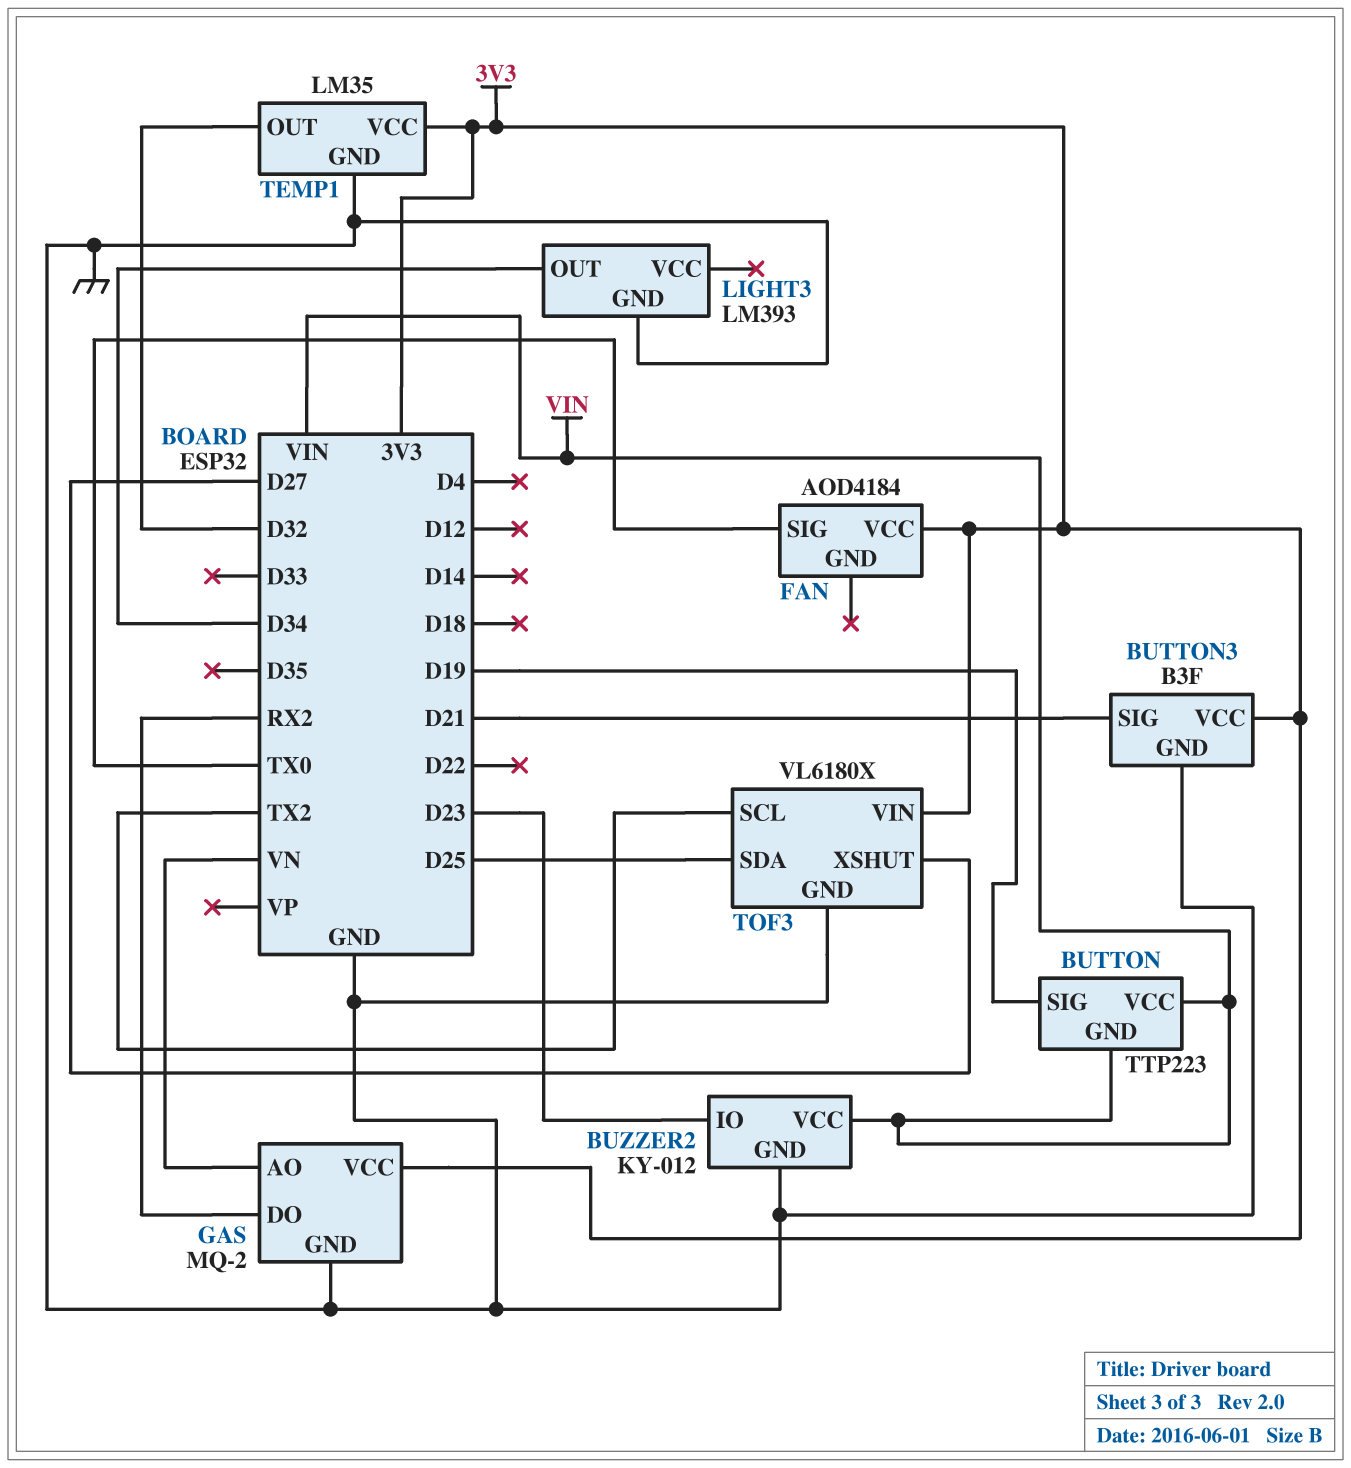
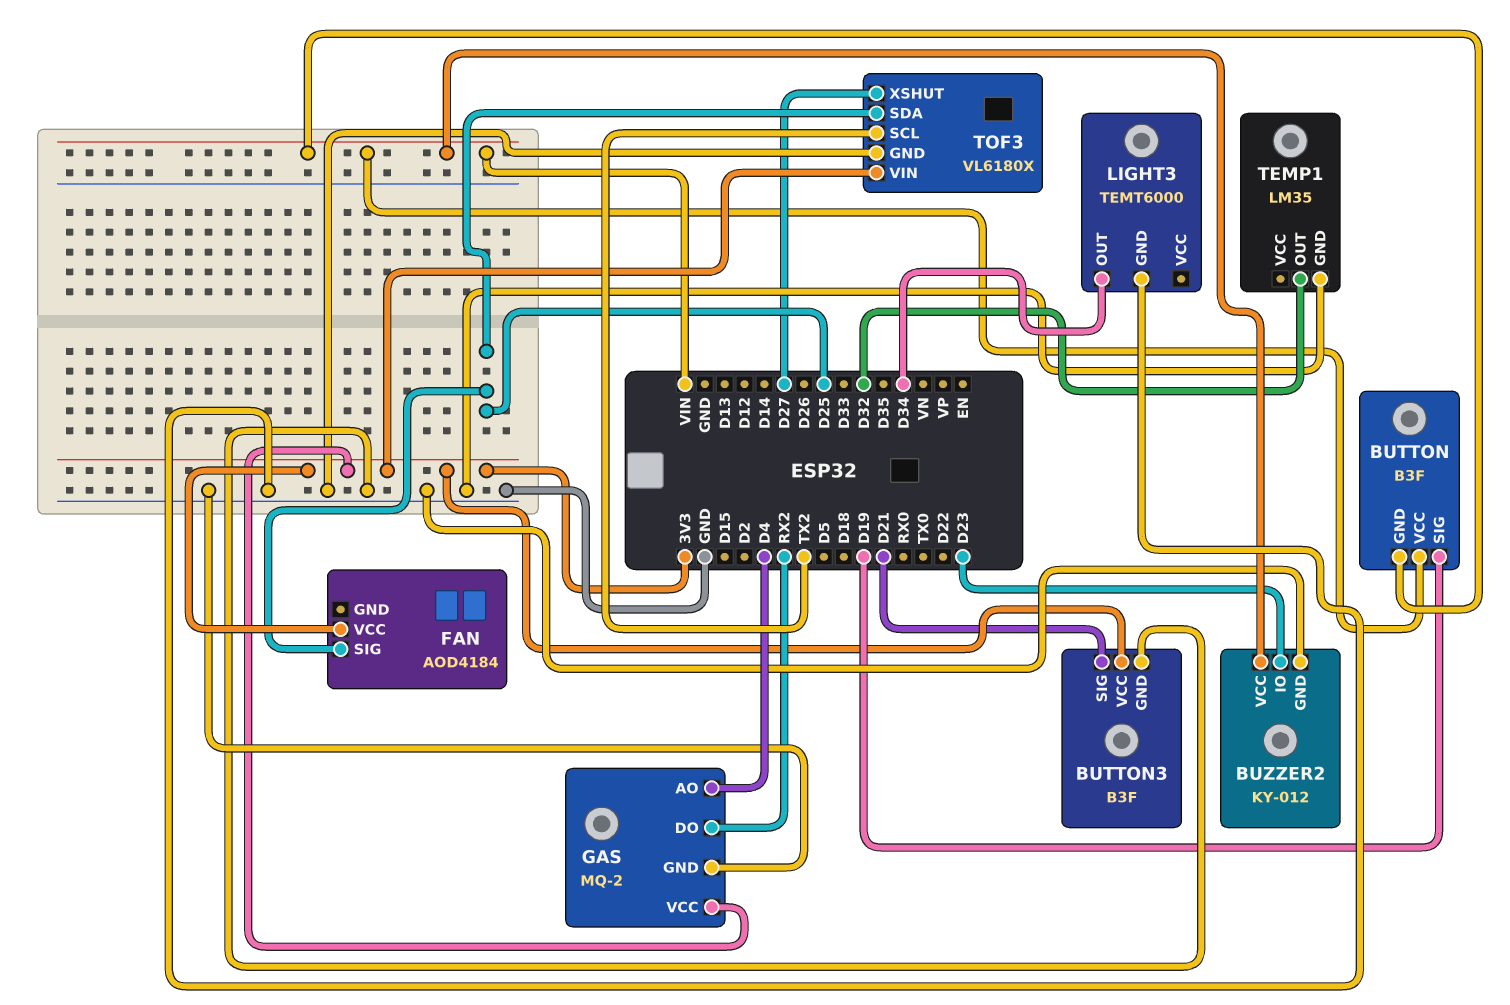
BUTTON: TTP223 -> B3F
FAN pin SIG: TX0 -> D25
GAS pin AO: VN -> D4
LIGHT3: LM393 -> TEMT6000
TEMP1 pin VCC: 3V3 -> none

